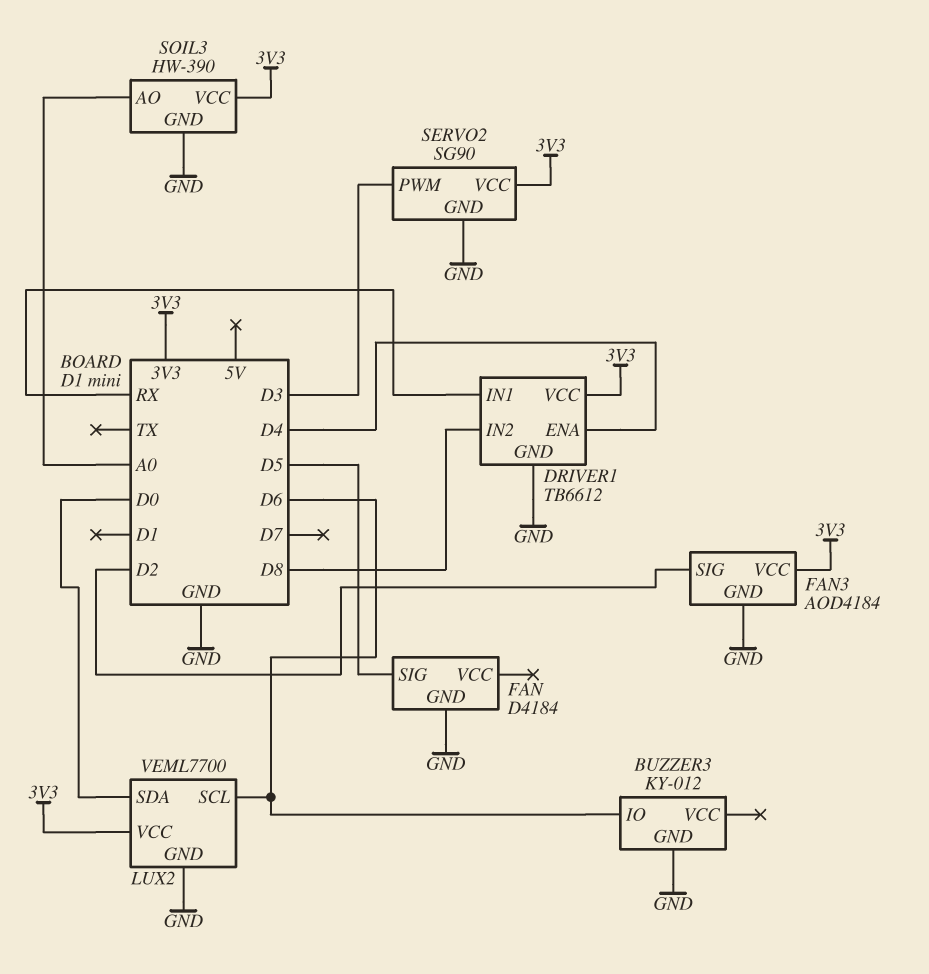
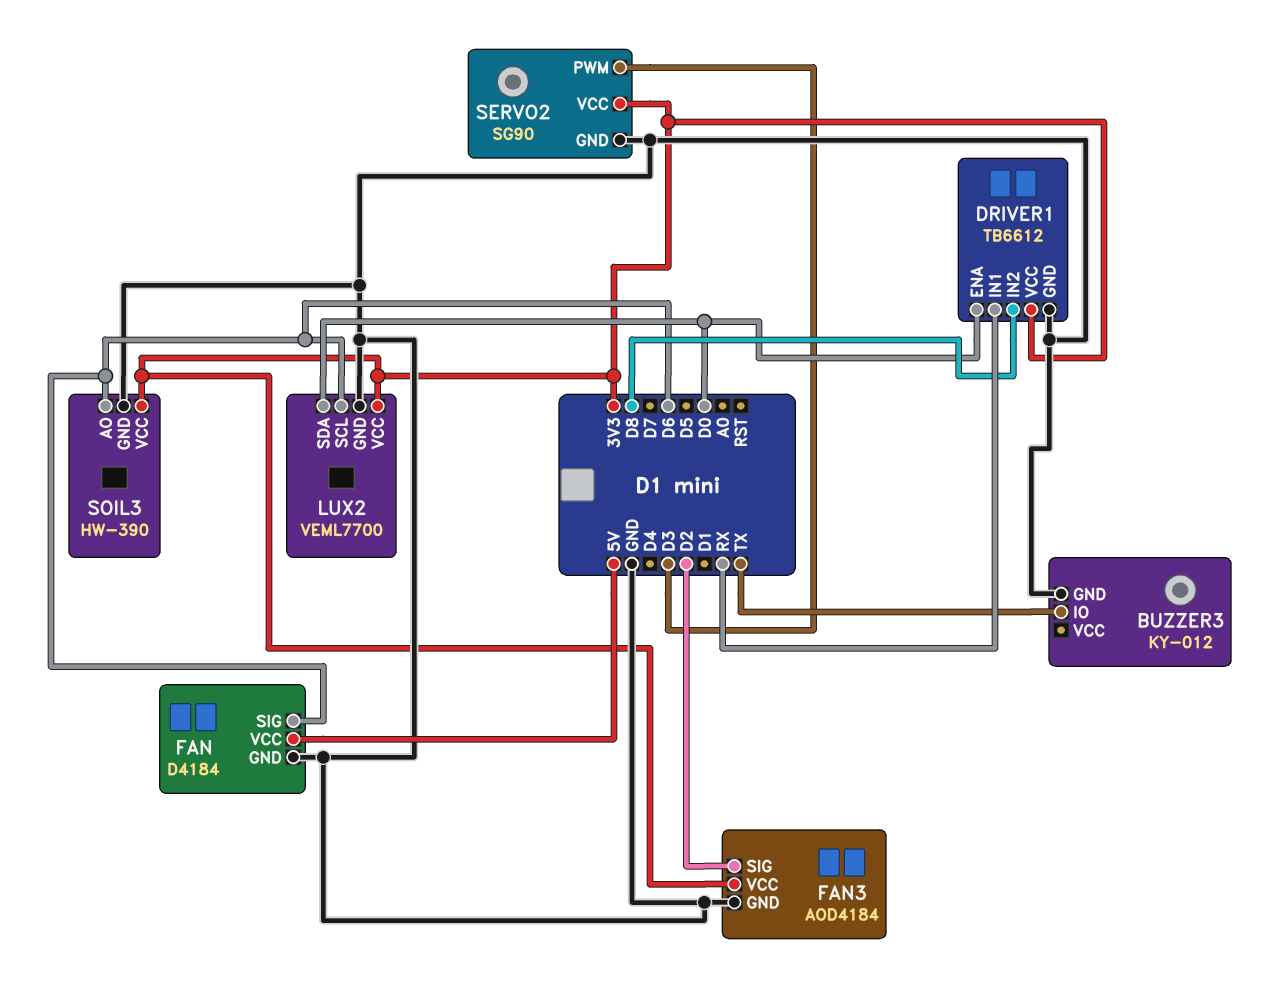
BUZZER3 pin IO: D6 -> TX
DRIVER1 pin ENA: D4 -> D0
FAN pin SIG: D5 -> D6
FAN pin VCC: none -> 5V
SOIL3 pin AO: A0 -> D6

